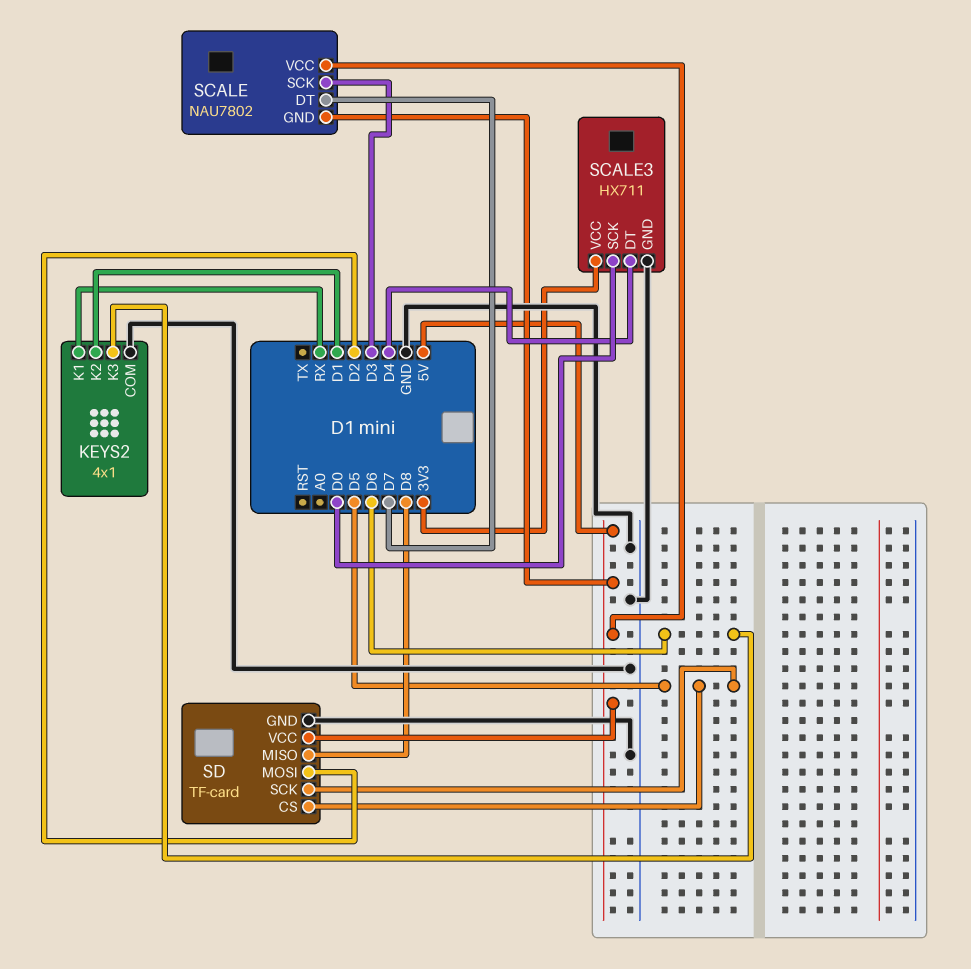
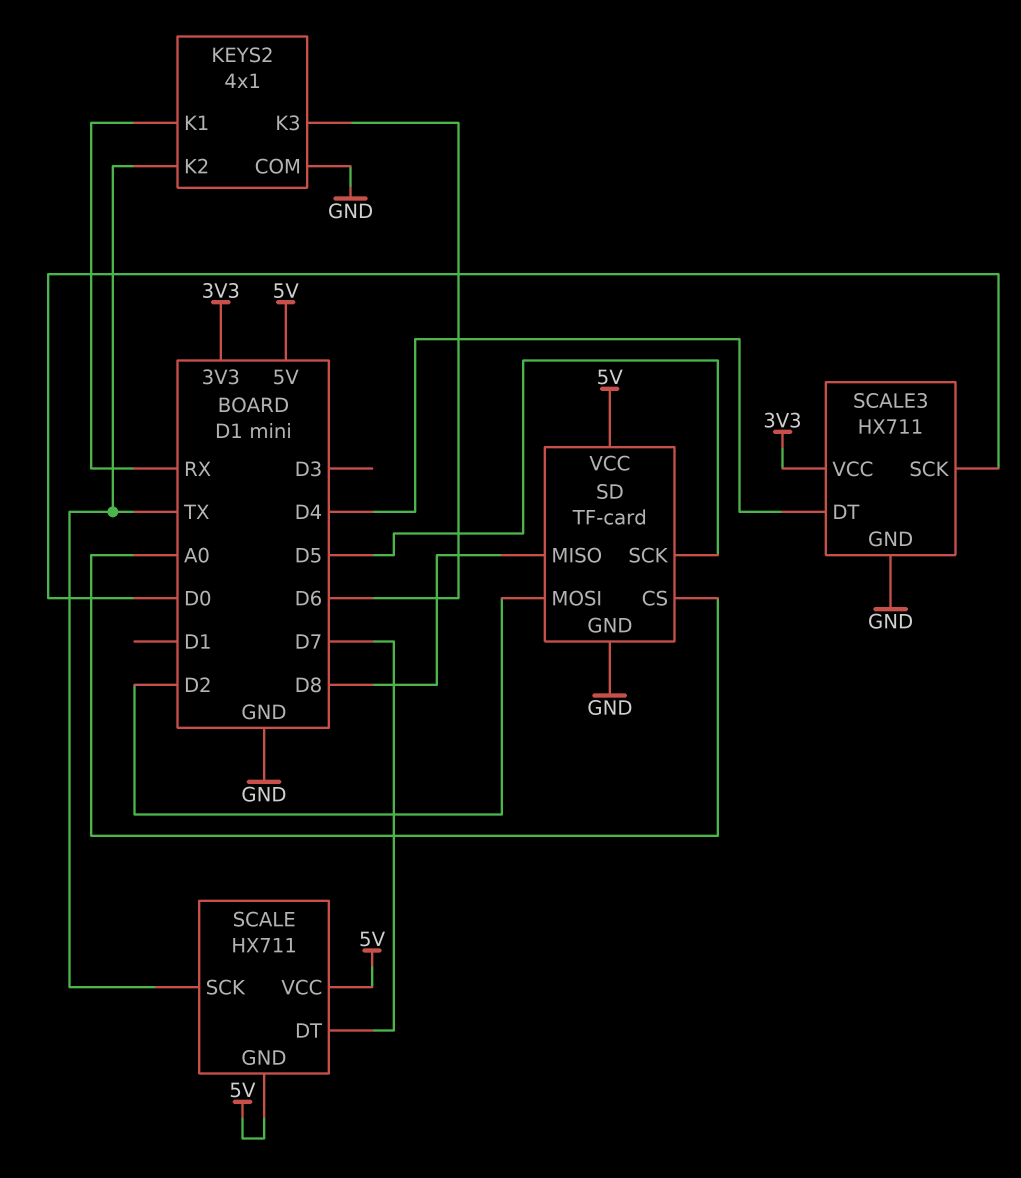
KEYS2 pin K2: D1 -> TX
SCALE: NAU7802 -> HX711
SCALE pin SCK: D3 -> TX
SD pin CS: D5 -> A0

